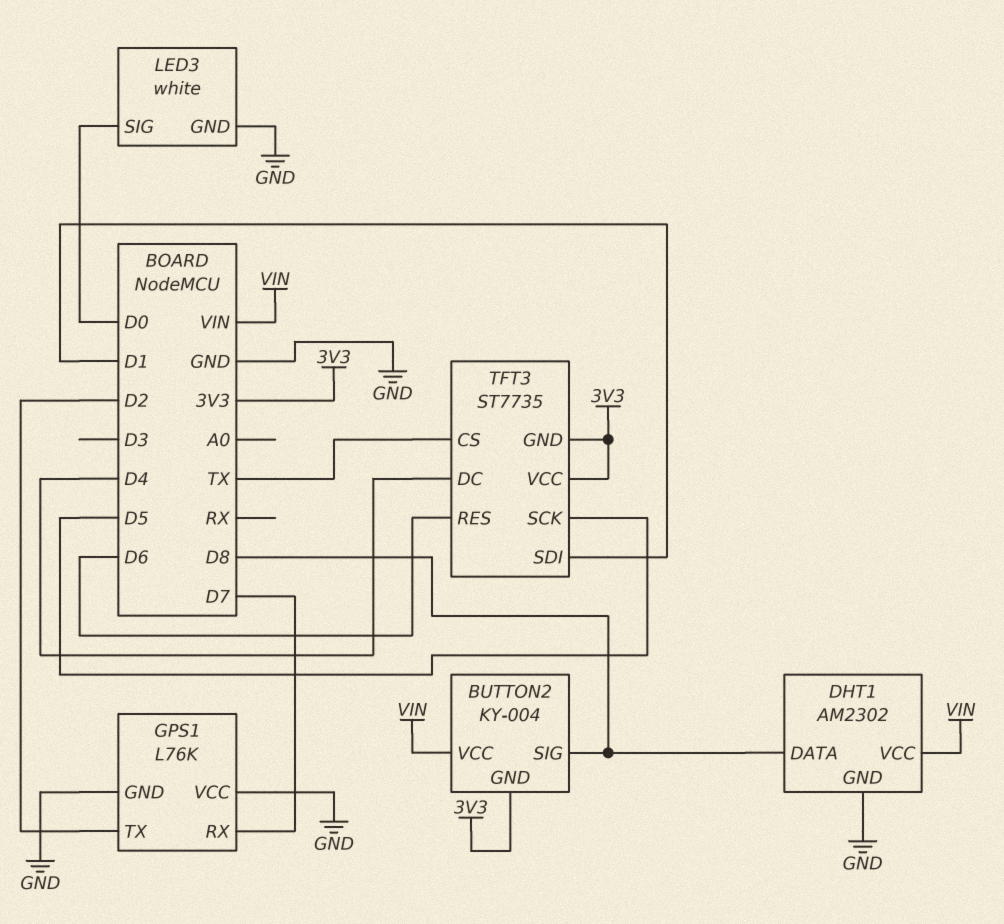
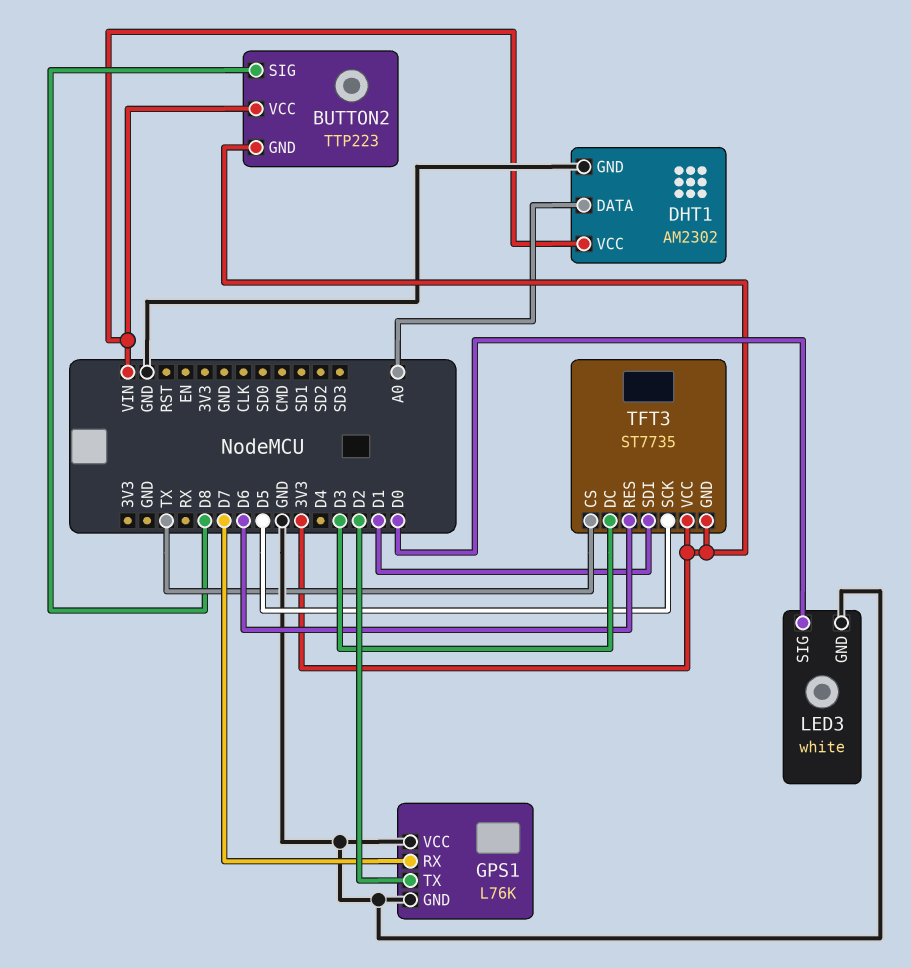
BUTTON2: KY-004 -> TTP223
DHT1 pin DATA: D8 -> A0
TFT3 pin DC: D4 -> D3

